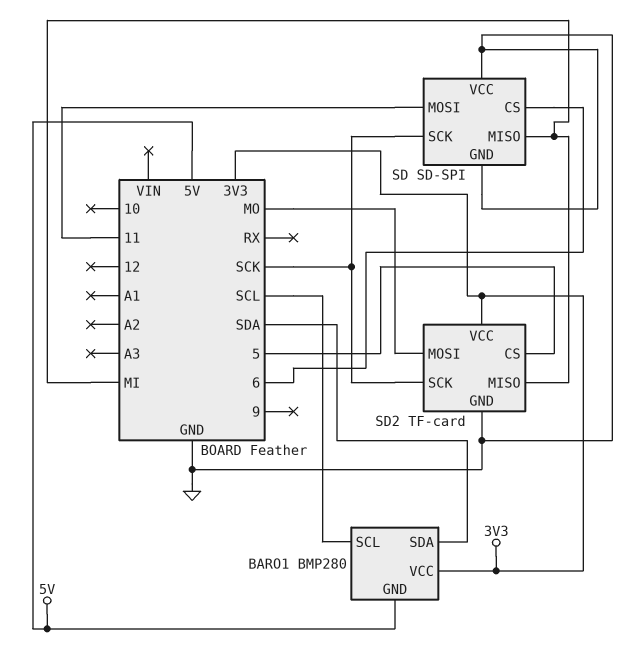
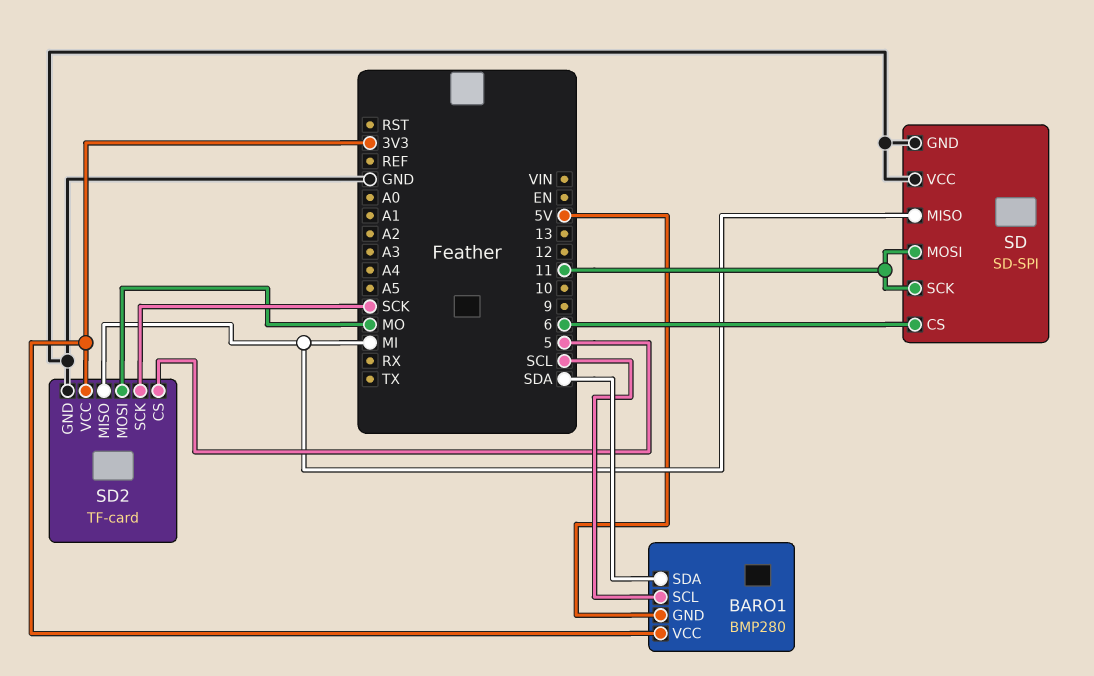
SD pin SCK: SCK -> 11

